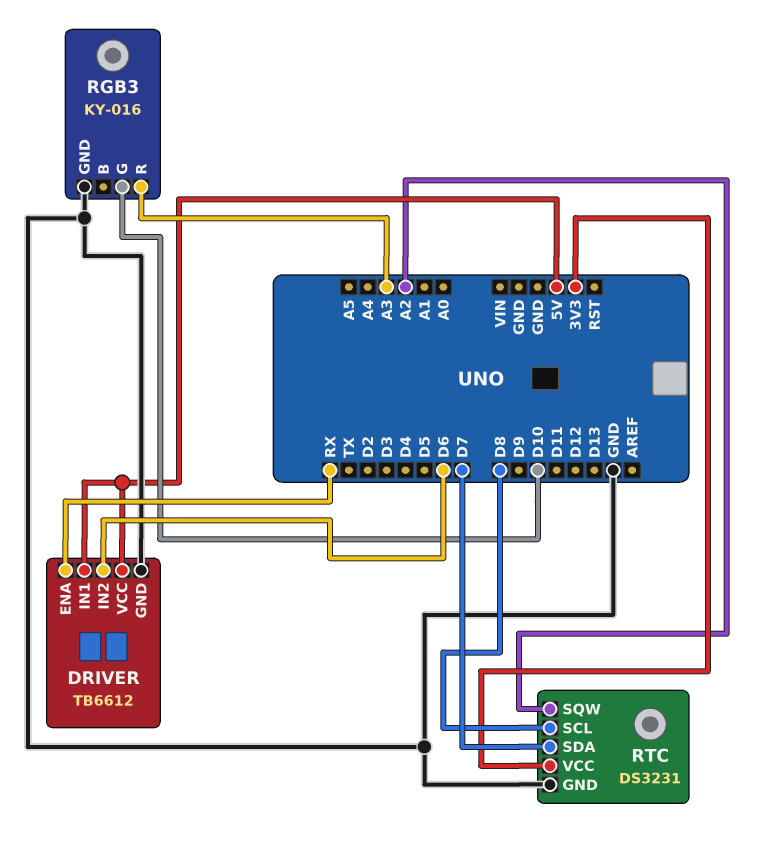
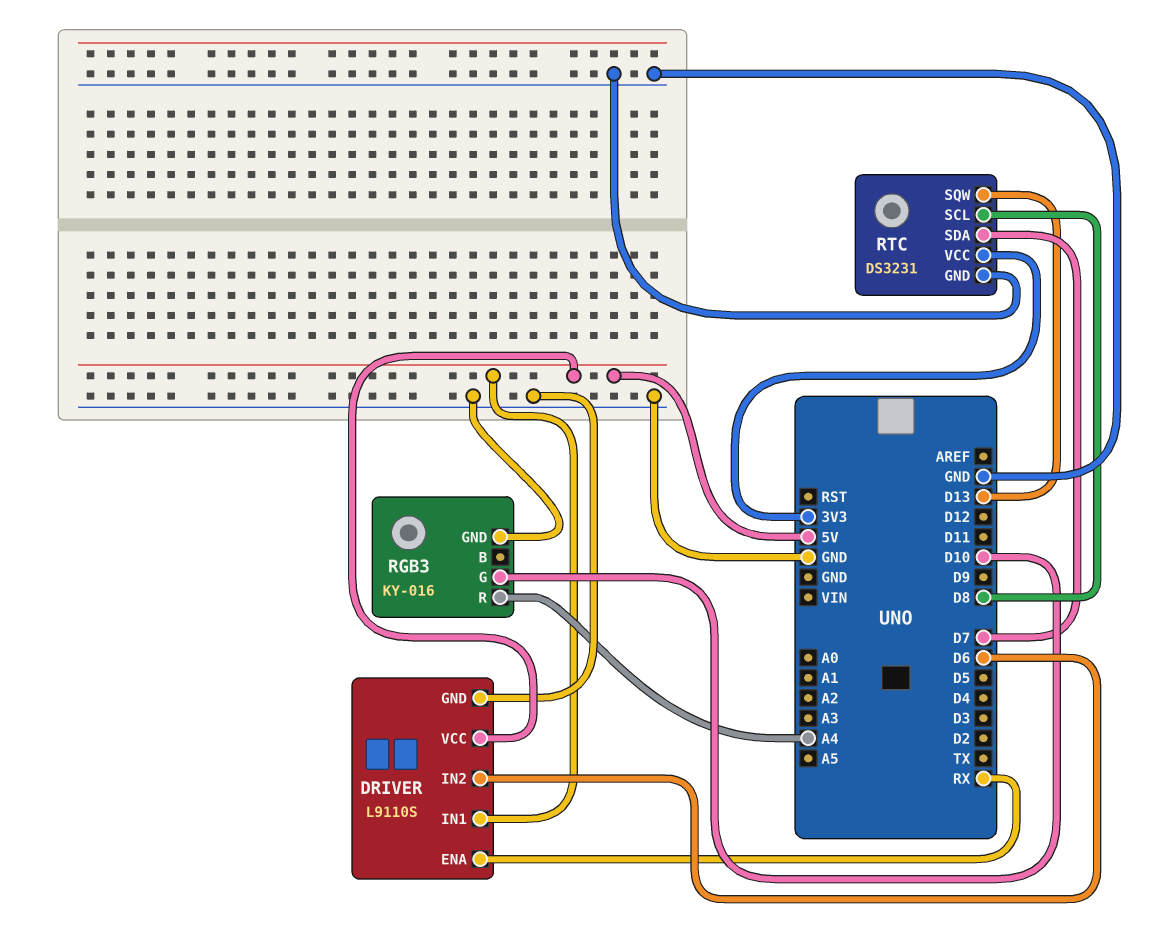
DRIVER: TB6612 -> L9110S
RGB3 pin R: A3 -> A4
RTC pin SQW: A2 -> D13

